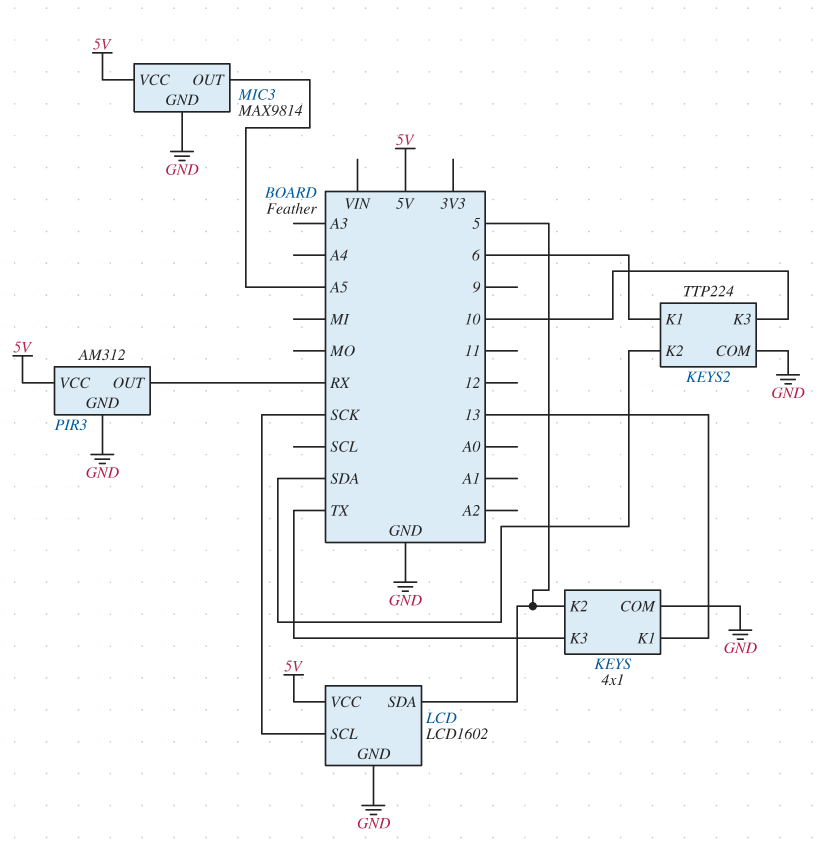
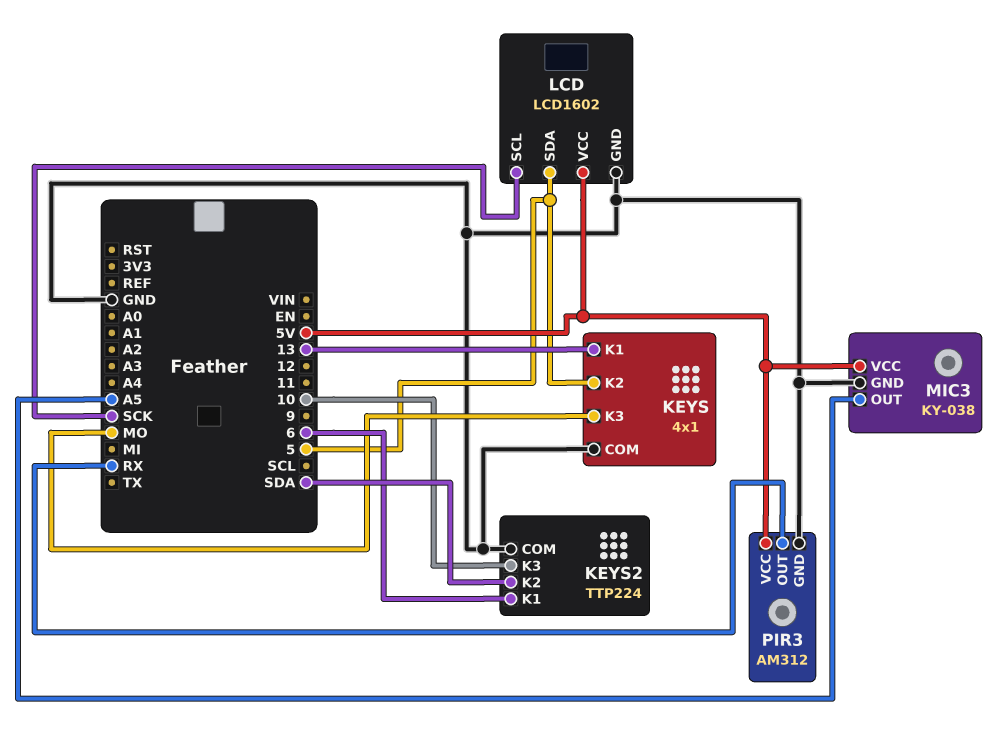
KEYS pin K3: TX -> MO
MIC3: MAX9814 -> KY-038

